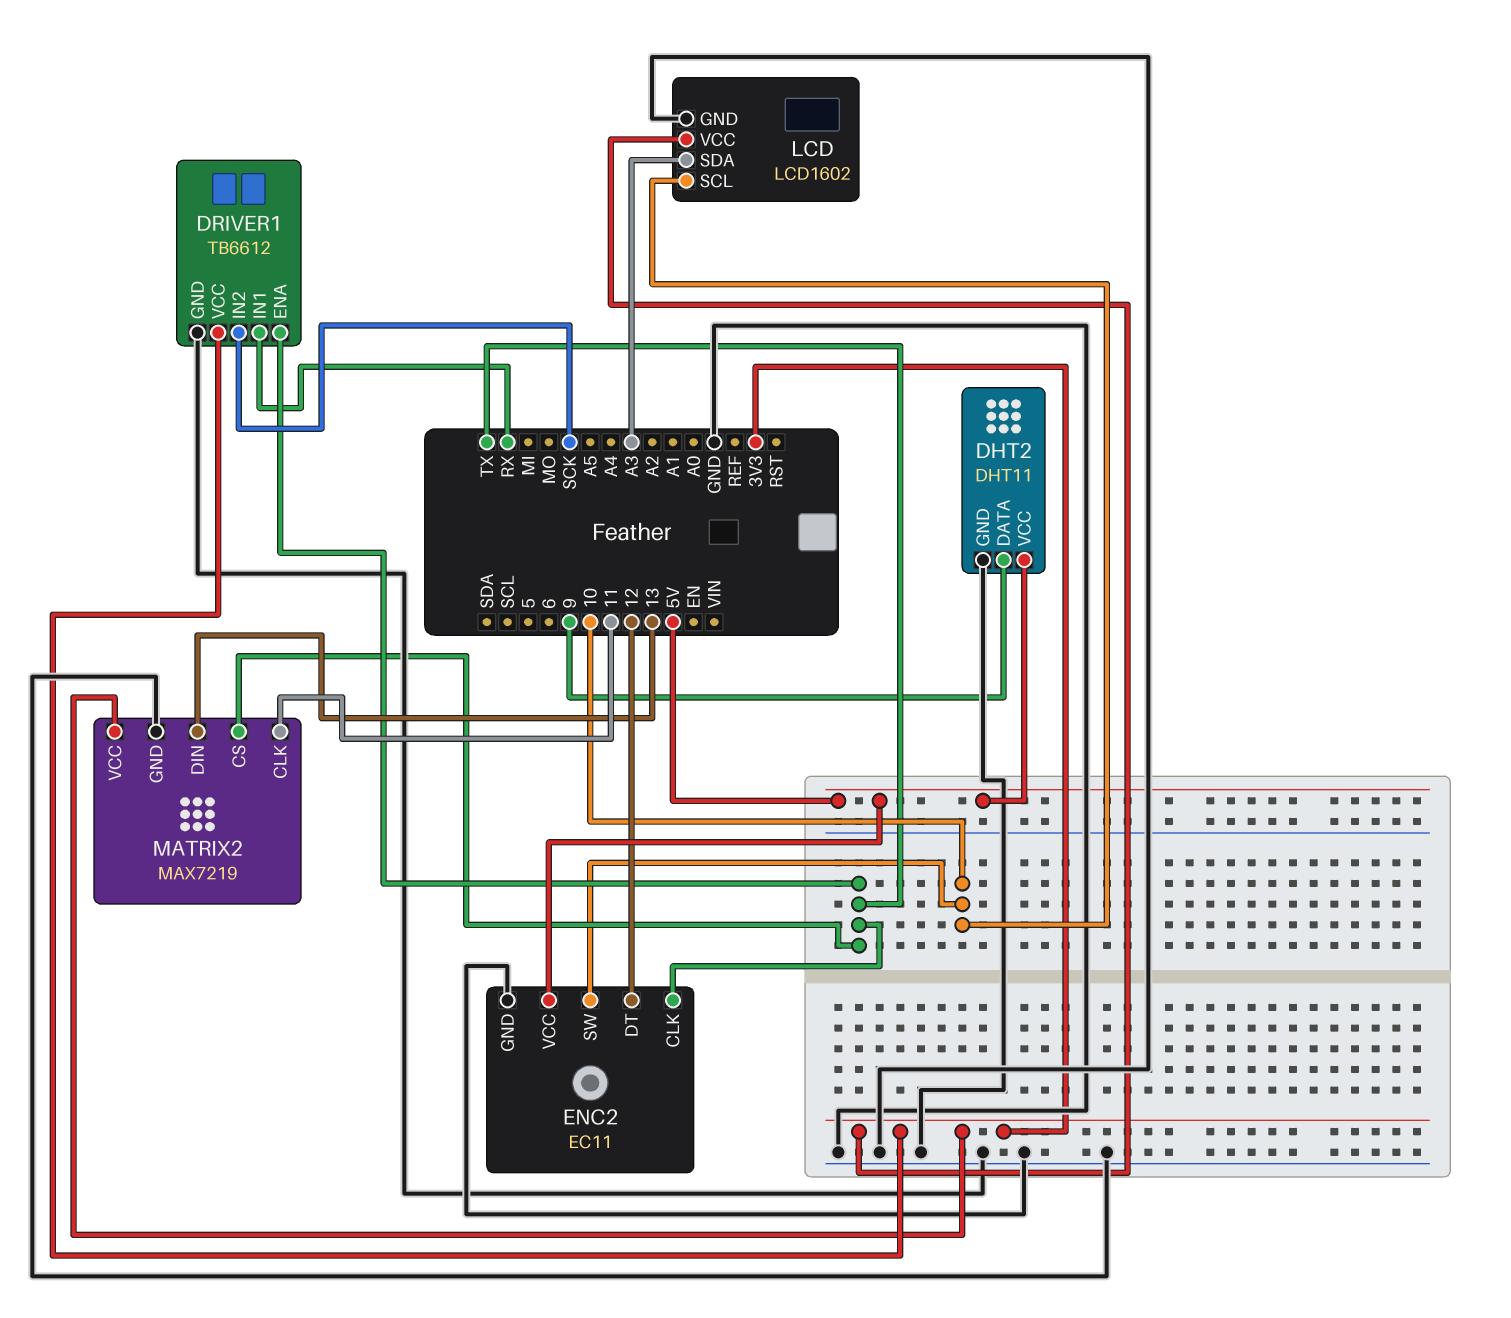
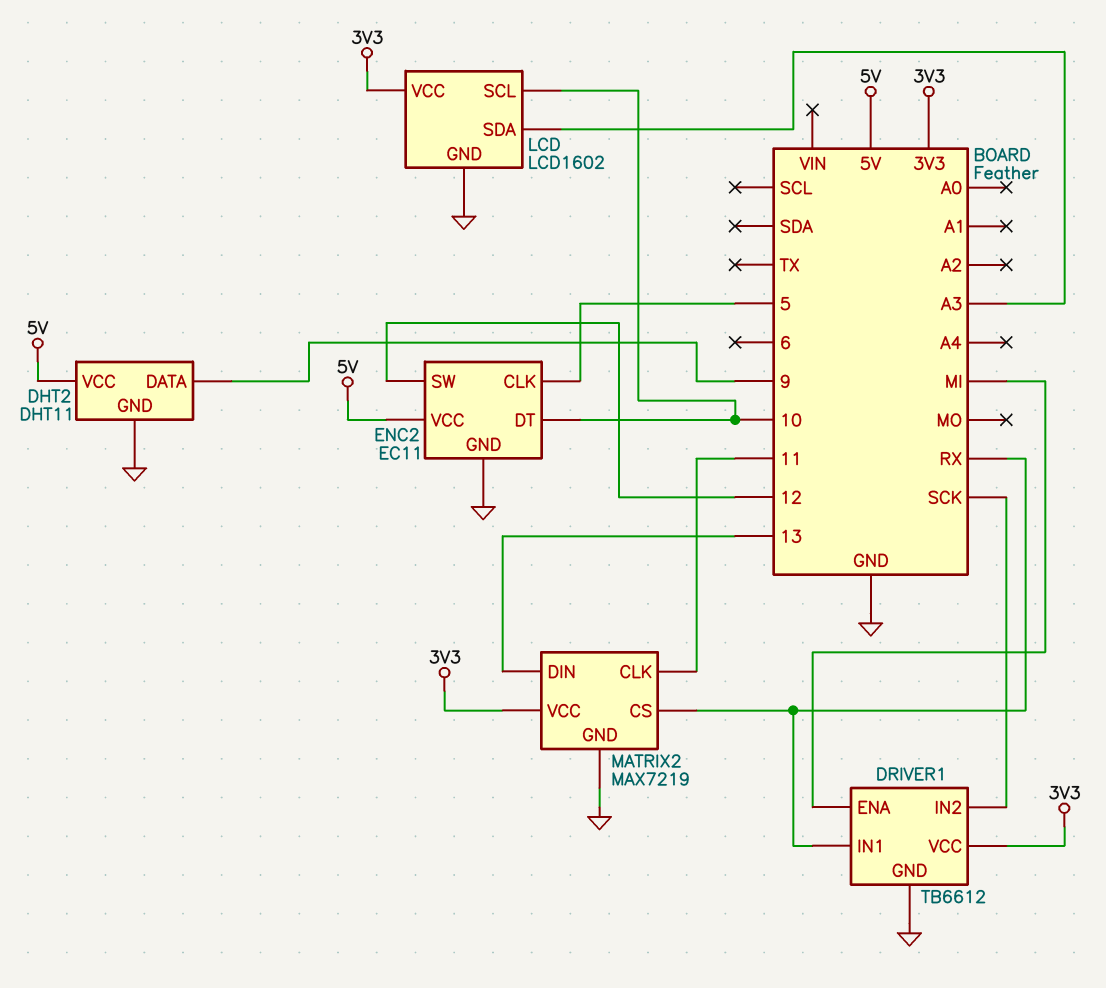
DRIVER1 pin ENA: TX -> MI
ENC2 pin CLK: TX -> 5
ENC2 pin DT: 12 -> 10
ENC2 pin SW: 10 -> 12
MATRIX2 pin CS: TX -> RX

